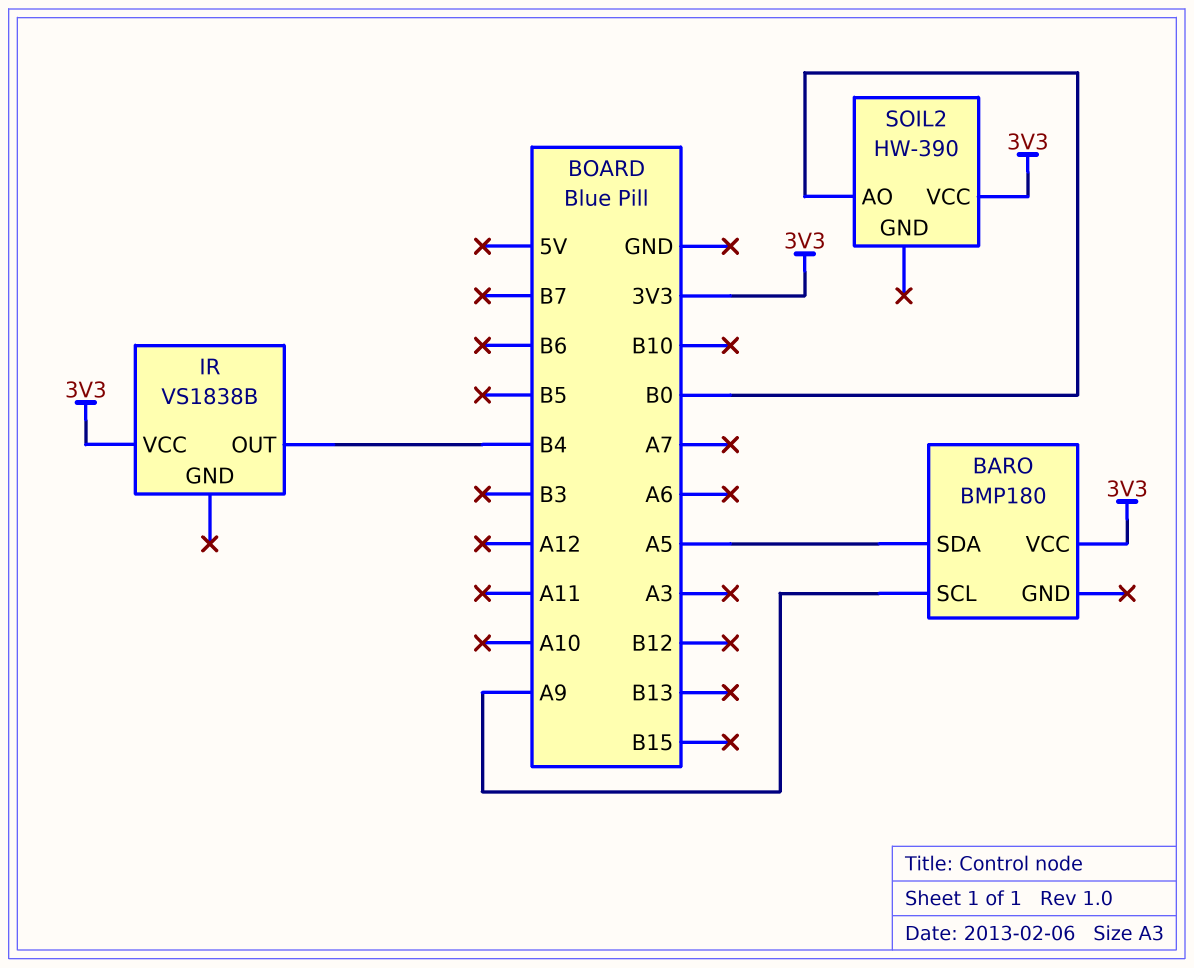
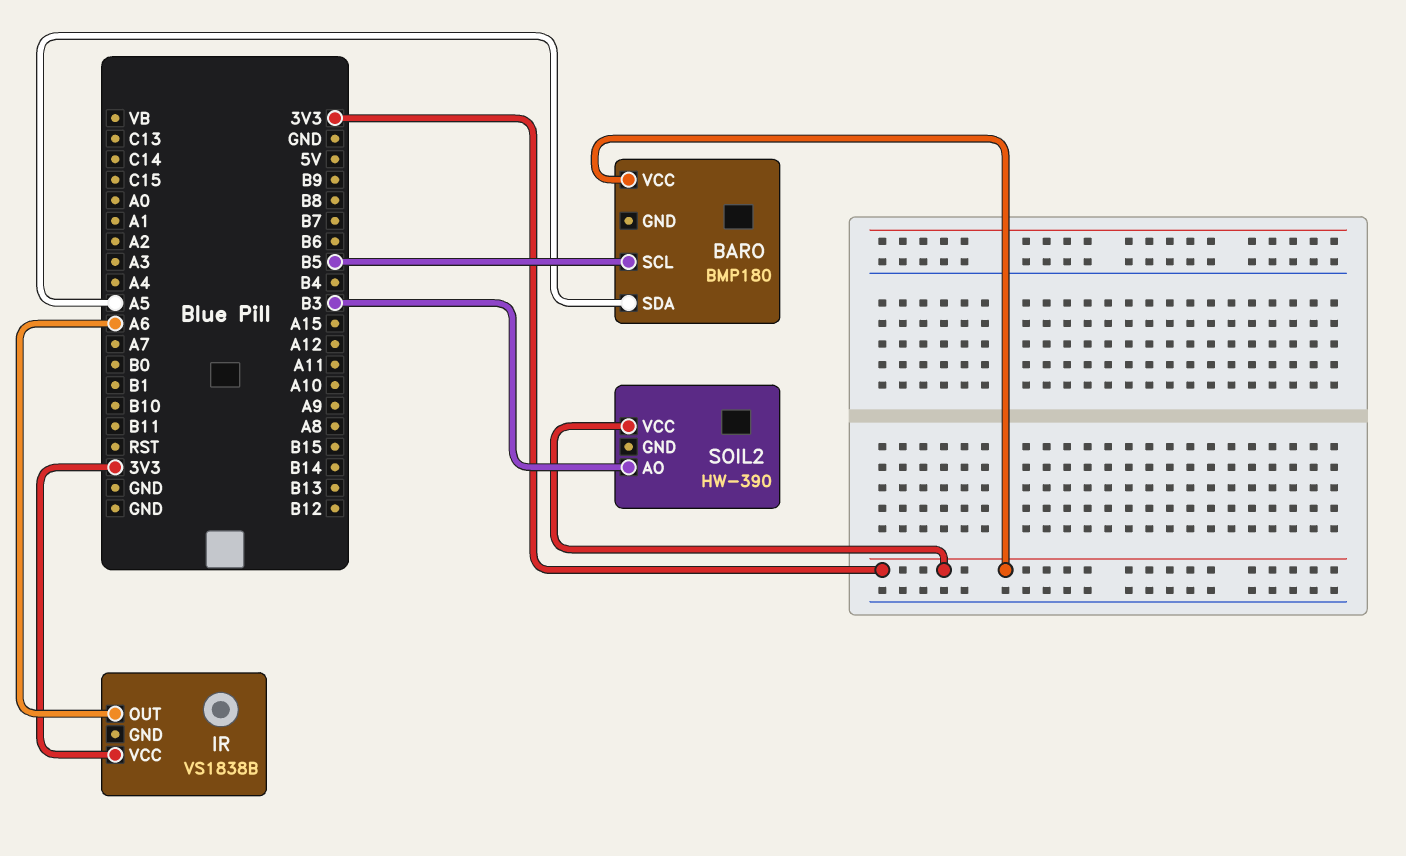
BARO pin SCL: A9 -> B5
IR pin OUT: B4 -> A6
SOIL2 pin AO: B0 -> B3

